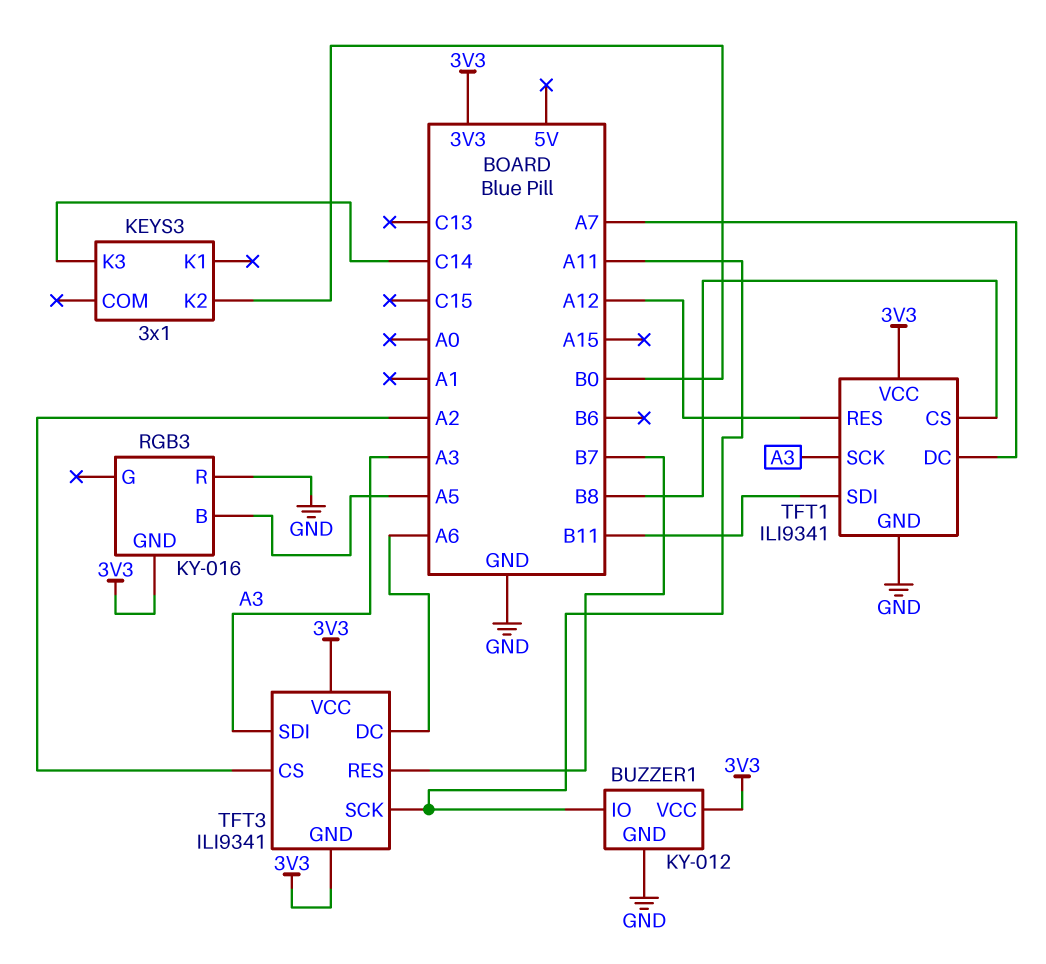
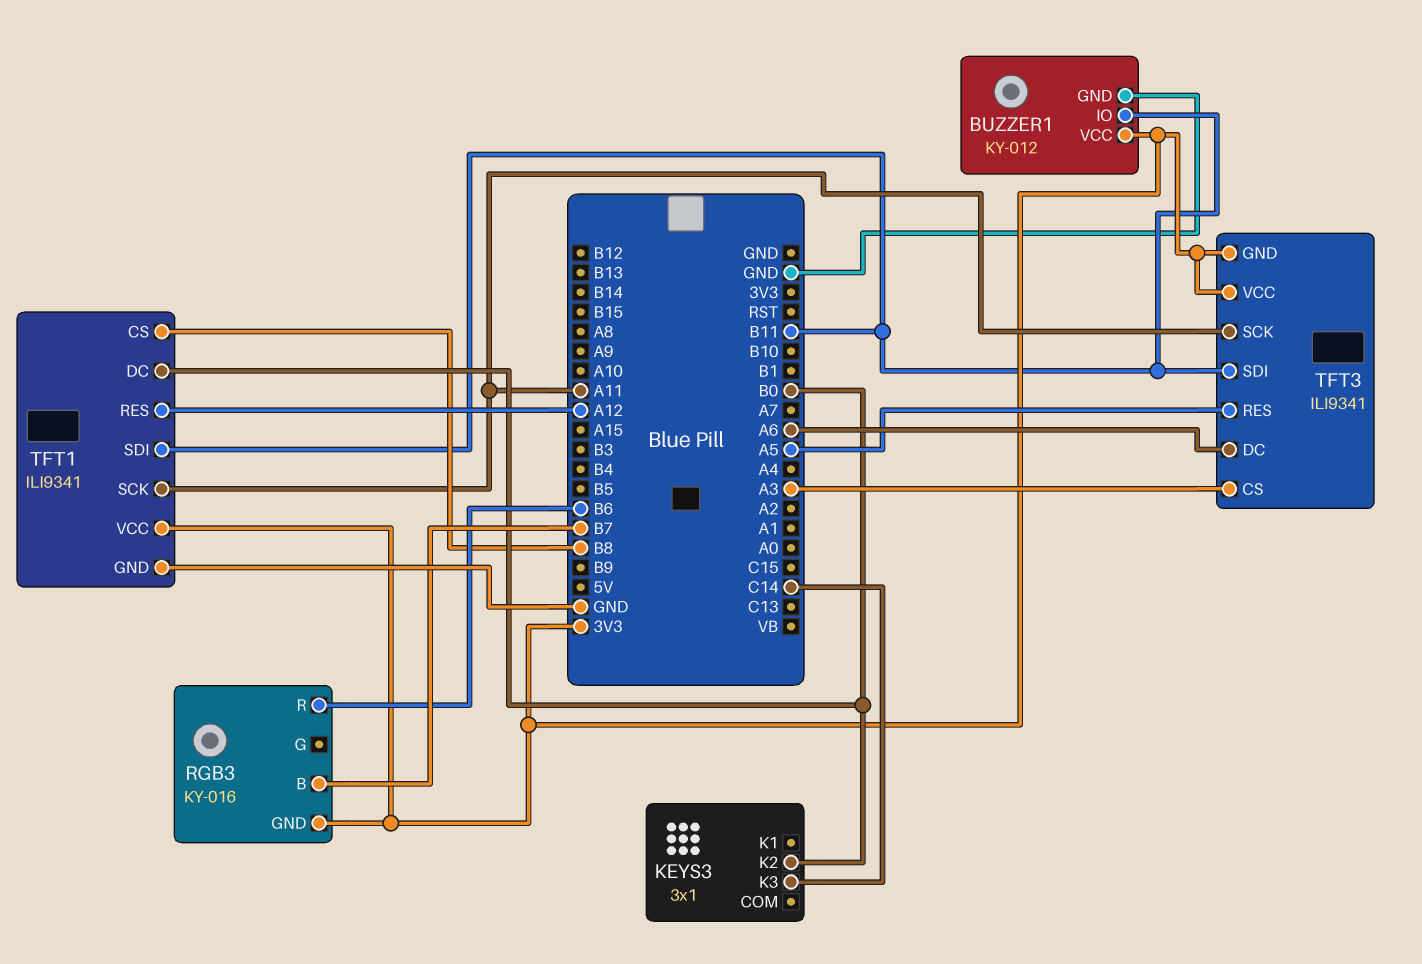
BUZZER1 pin IO: A11 -> B11
RGB3 pin B: A5 -> B7
RGB3 pin R: GND -> B6
TFT1 pin DC: A7 -> B0
TFT1 pin SCK: A3 -> A11
TFT3 pin CS: A2 -> A3
TFT3 pin RES: B7 -> A5
TFT3 pin SDI: A3 -> B11

